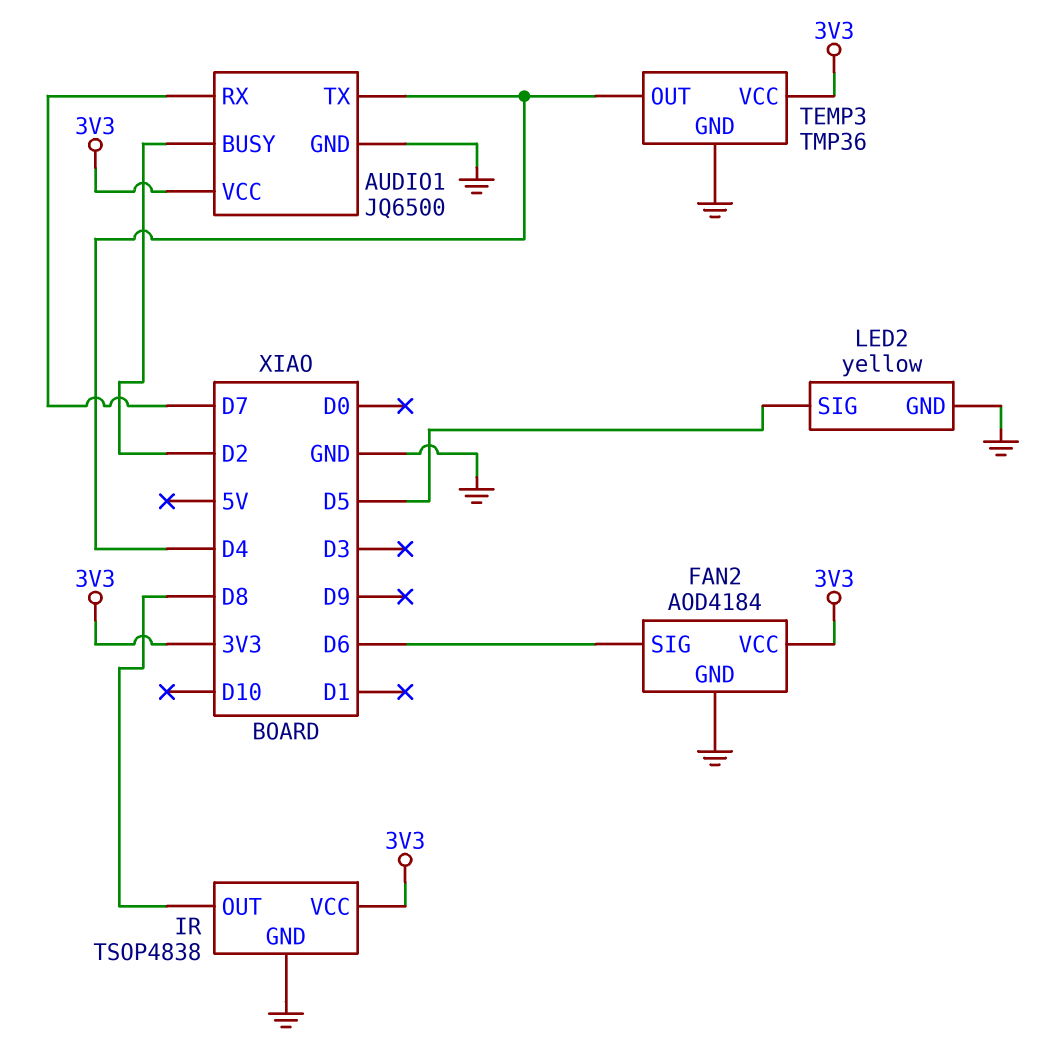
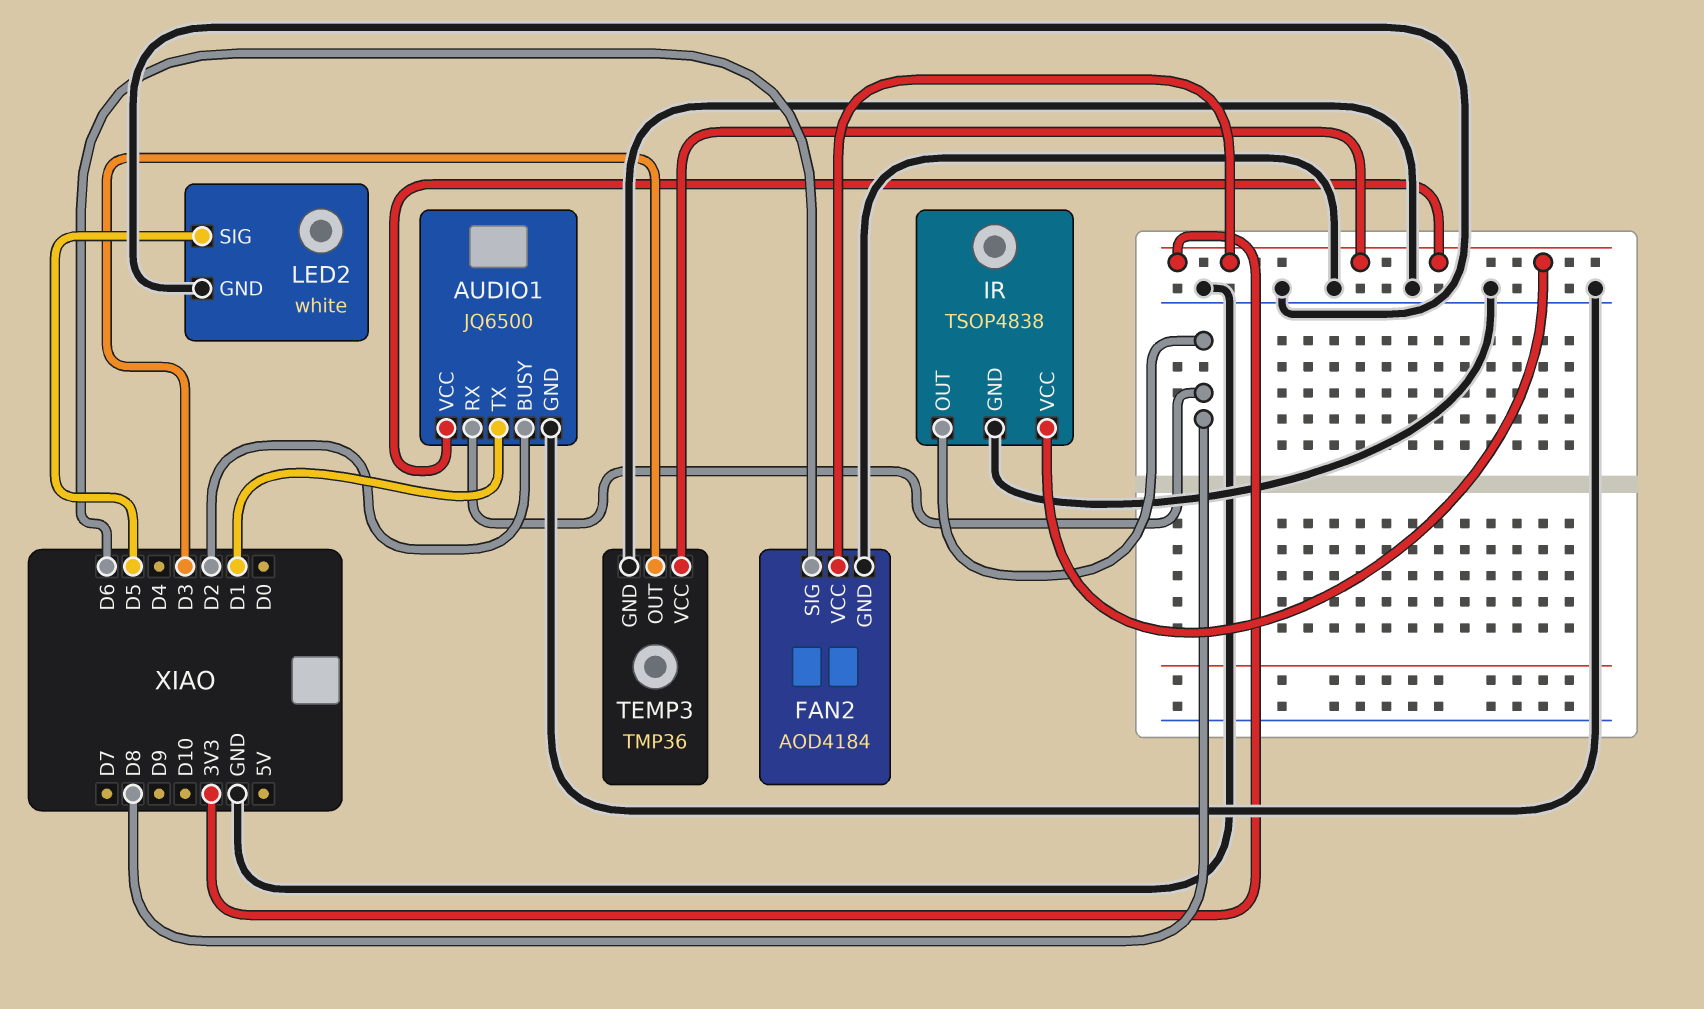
AUDIO1 pin RX: D7 -> D8
AUDIO1 pin TX: D4 -> D1
LED2: yellow -> white
TEMP3 pin OUT: D4 -> D3

